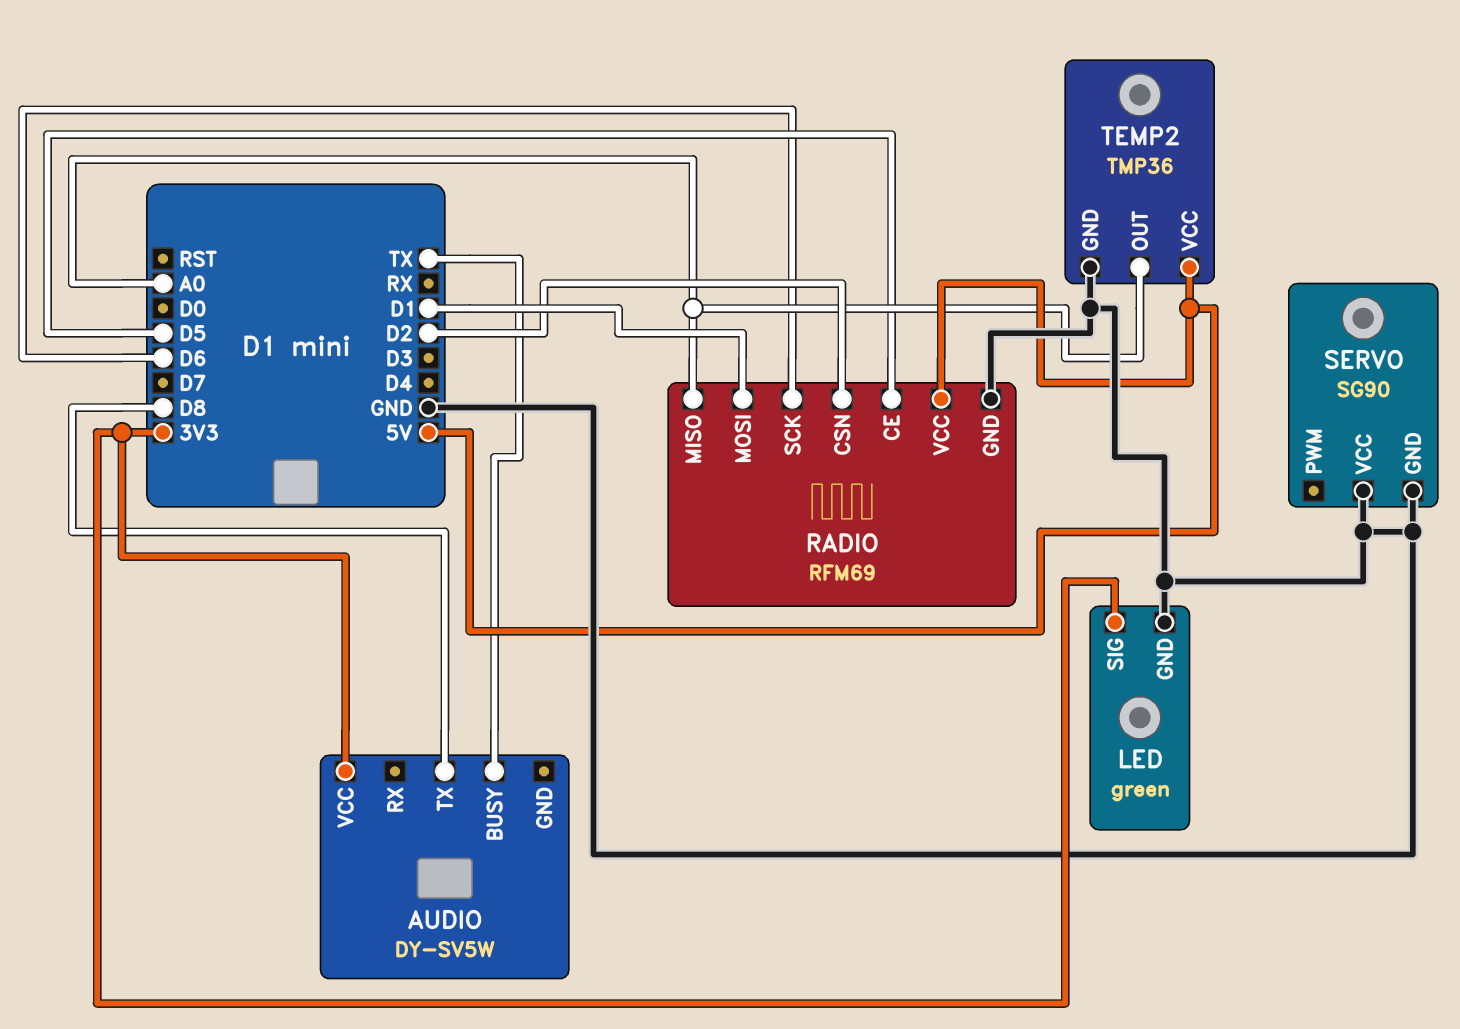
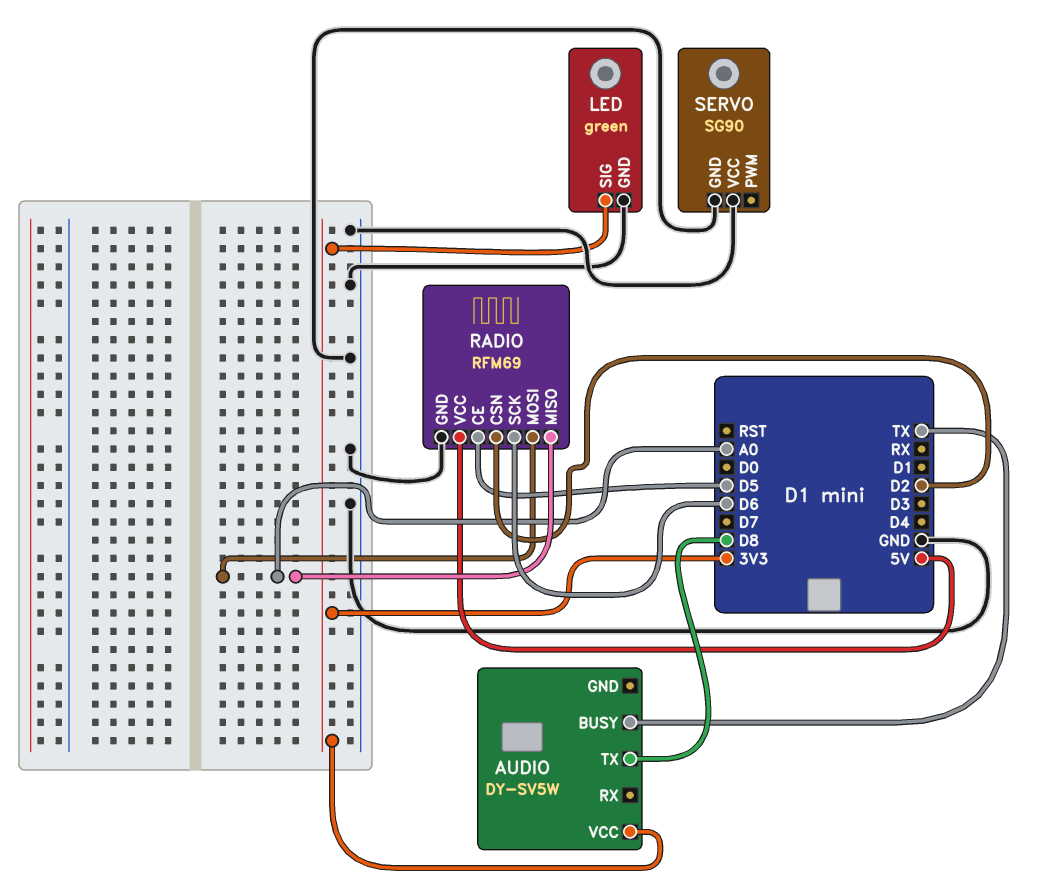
RADIO pin MOSI: D1 -> A0
TEMP2: TMP36 -> none
TEMP2 pin GND: GND -> none
TEMP2 pin OUT: A0 -> none
TEMP2 pin VCC: 5V -> none

